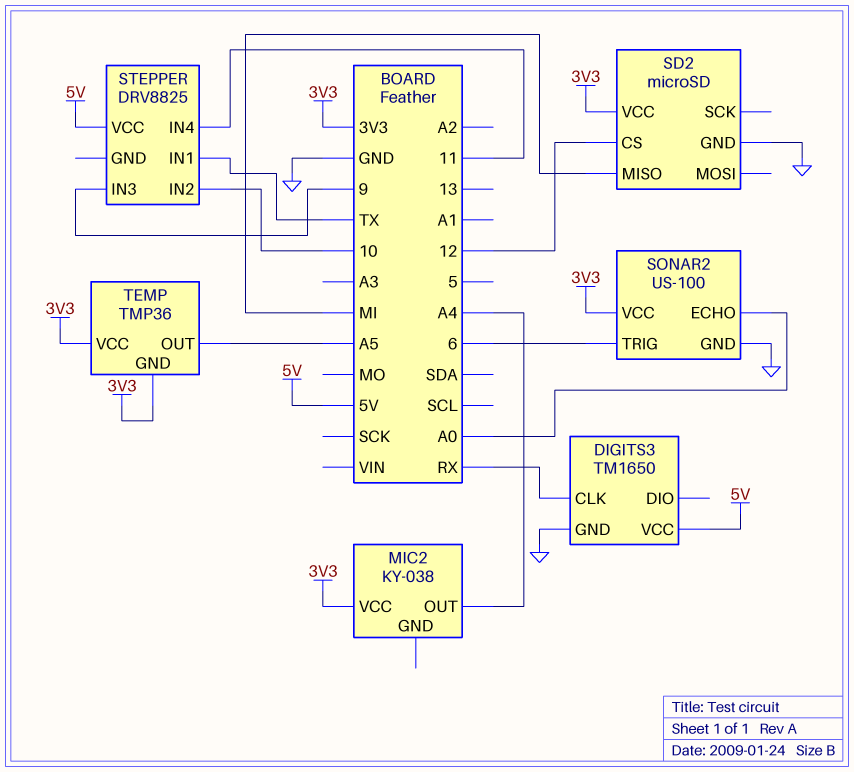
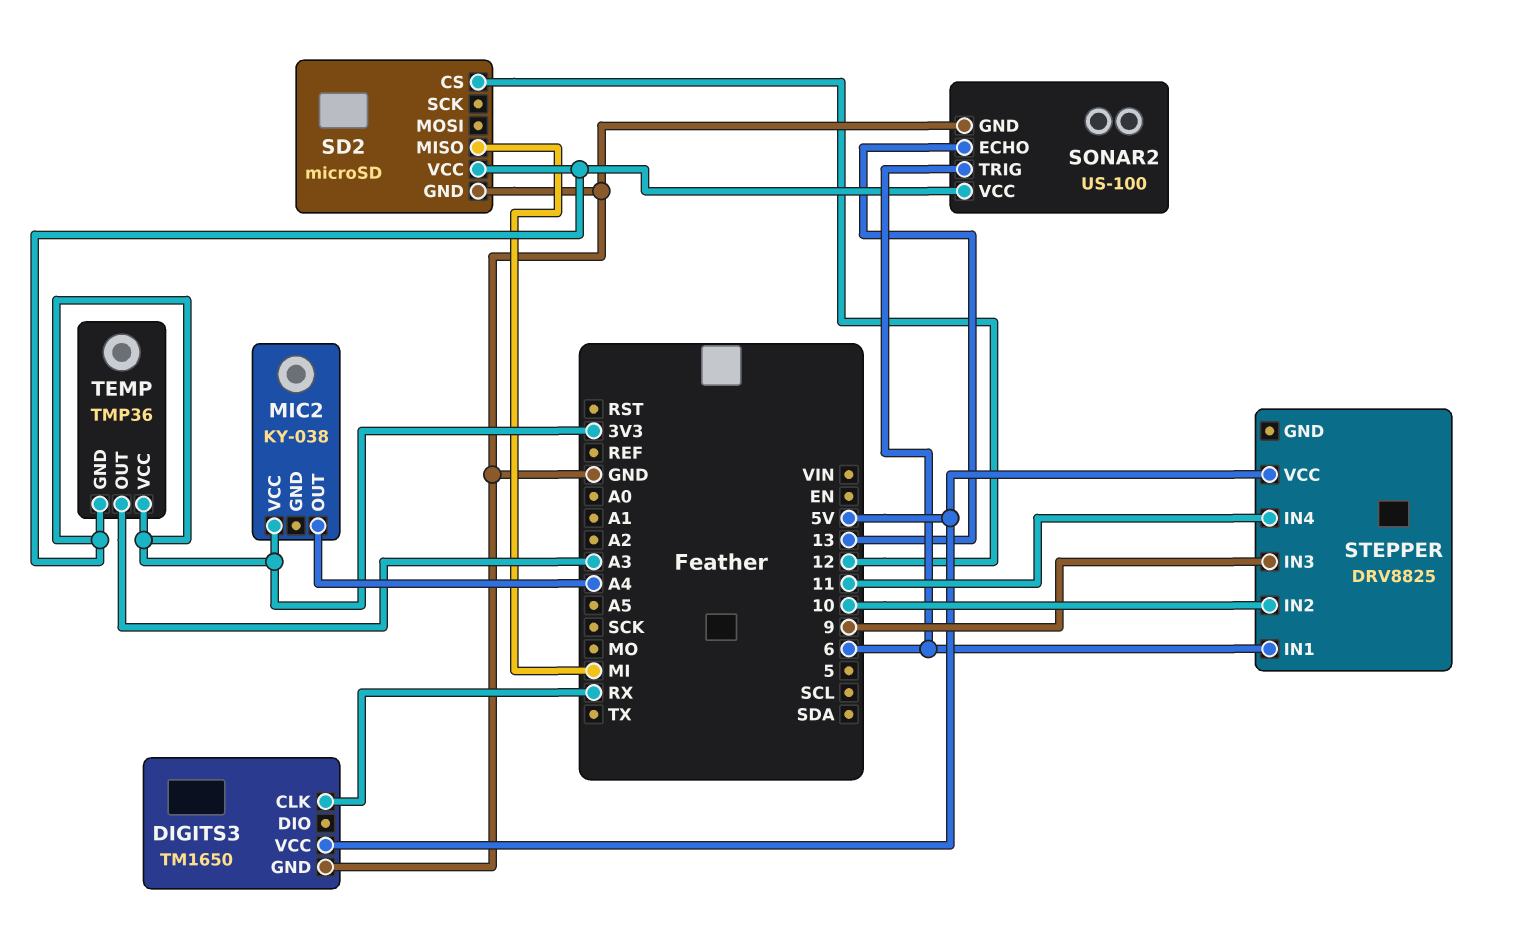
SONAR2 pin ECHO: A0 -> 13
STEPPER pin IN1: TX -> 6
TEMP pin OUT: A5 -> A3

